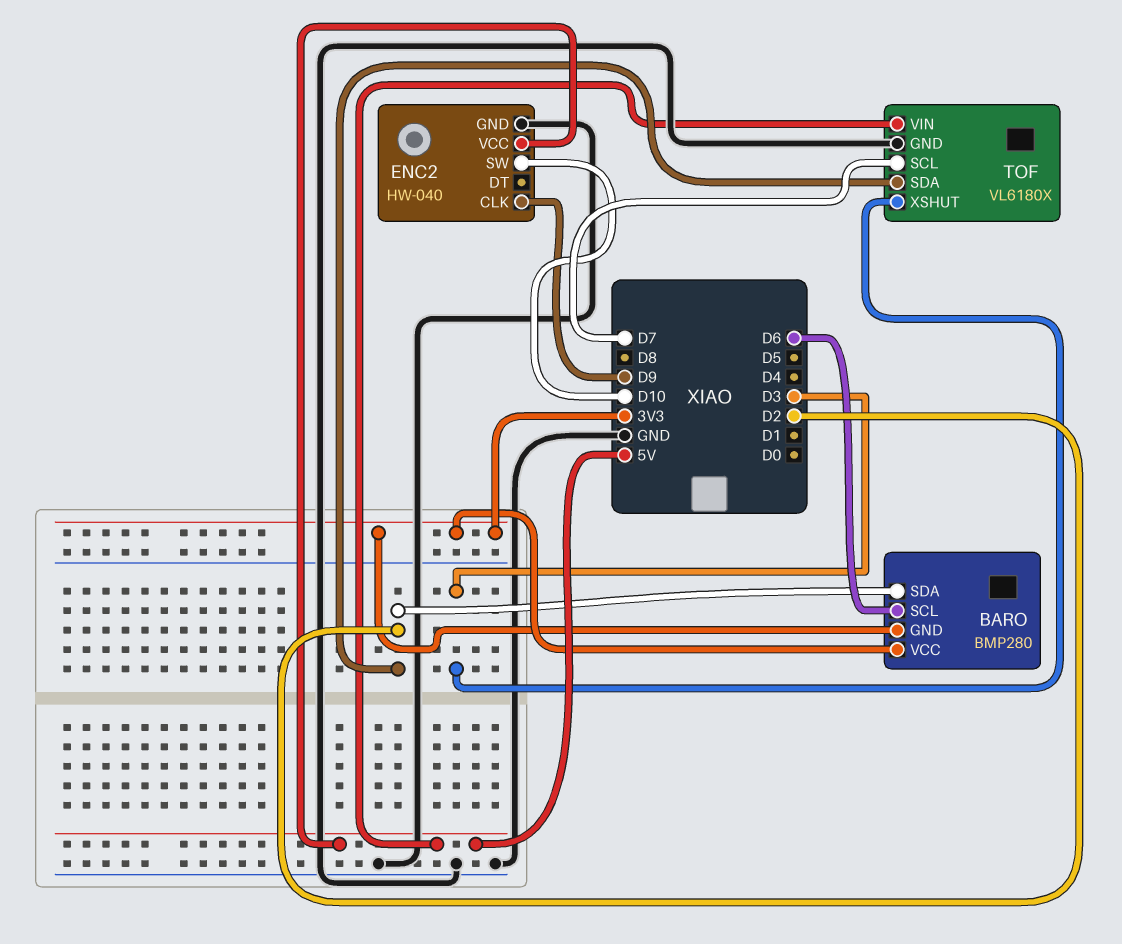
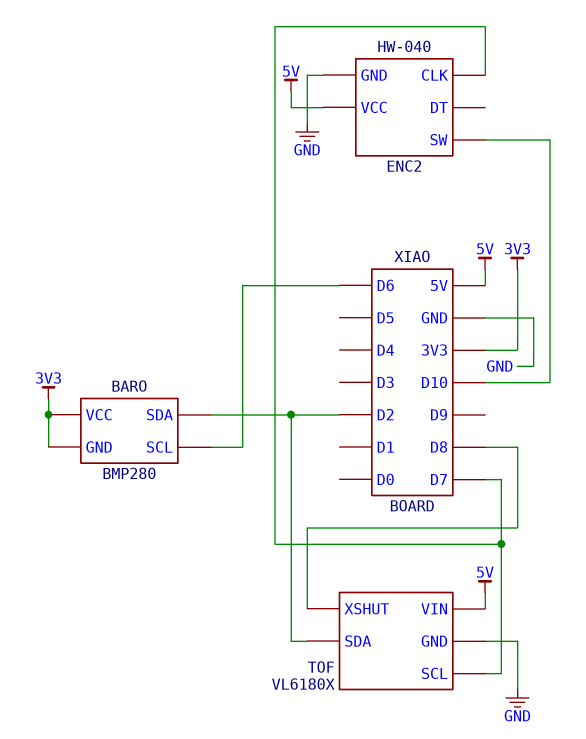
ENC2 pin CLK: D9 -> D7
TOF pin XSHUT: D3 -> D8

